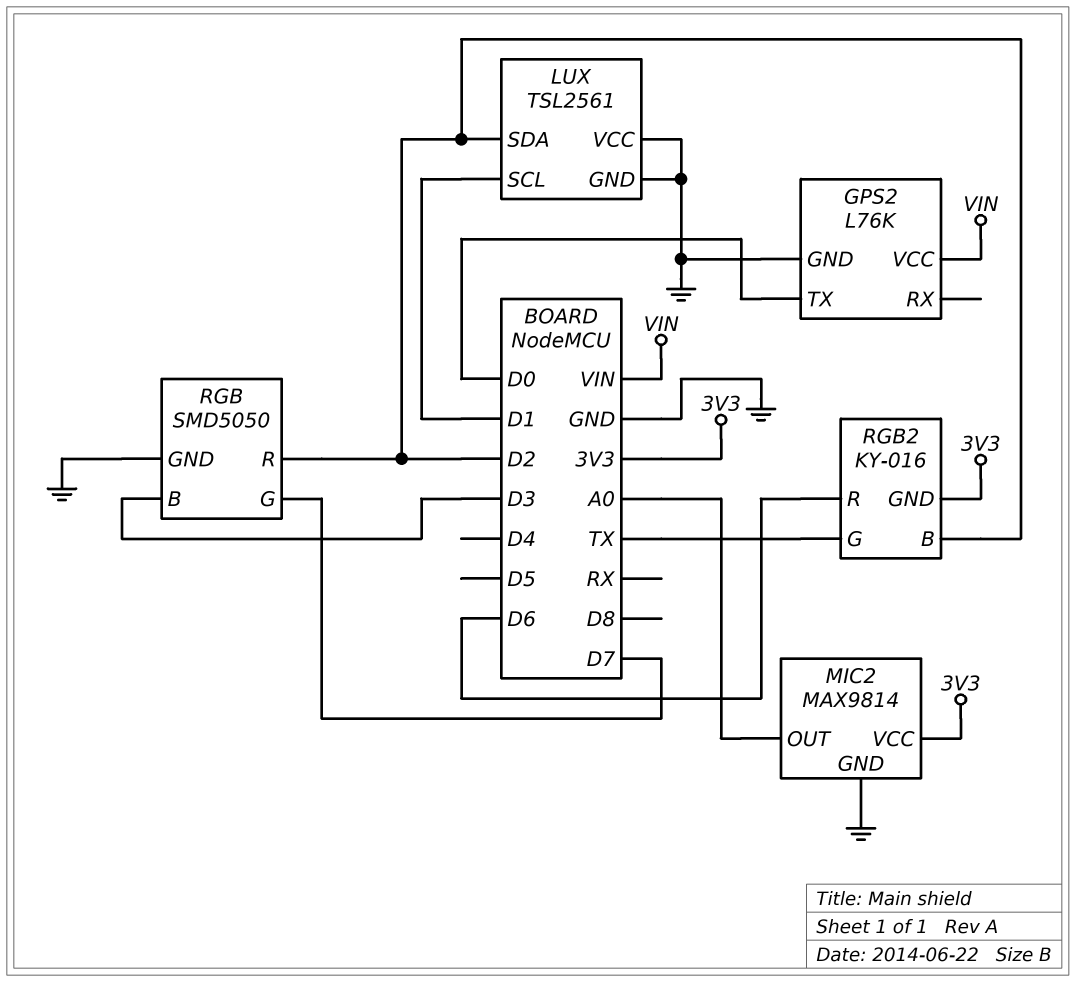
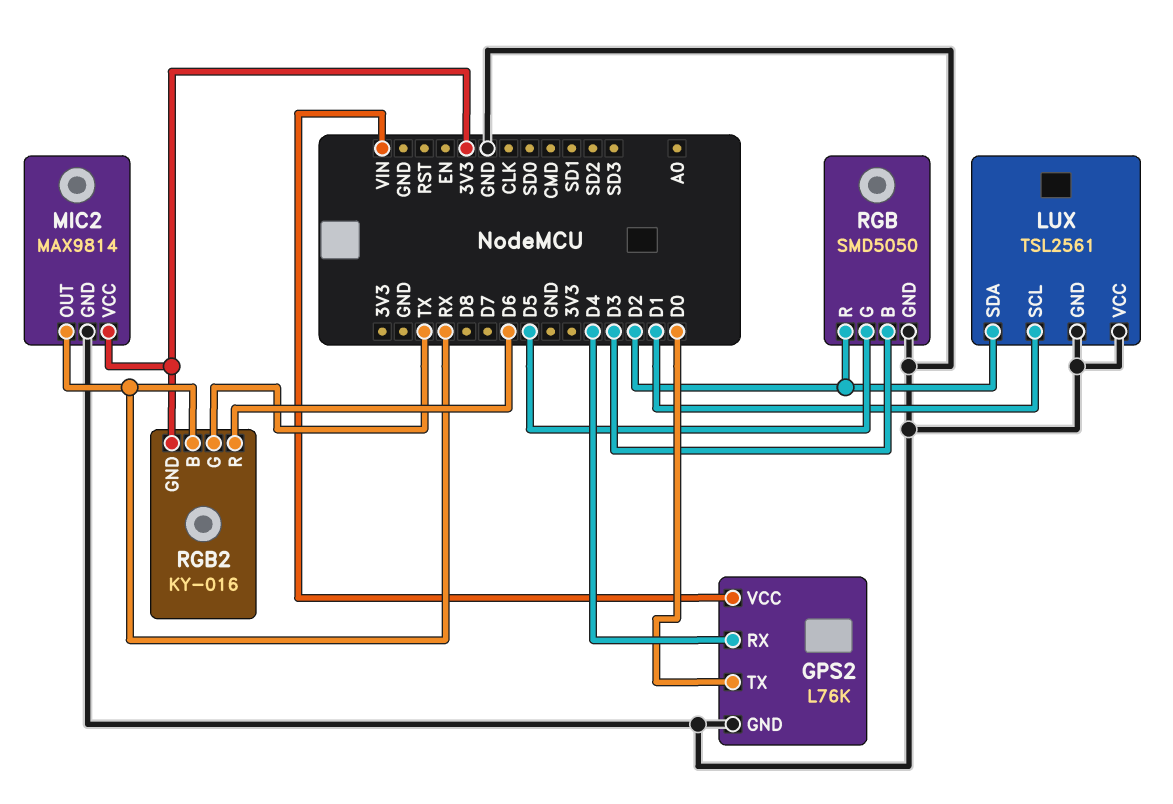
GPS2 pin RX: none -> D4
MIC2 pin OUT: A0 -> RX
RGB pin G: D7 -> D5
RGB2 pin B: D2 -> RX

